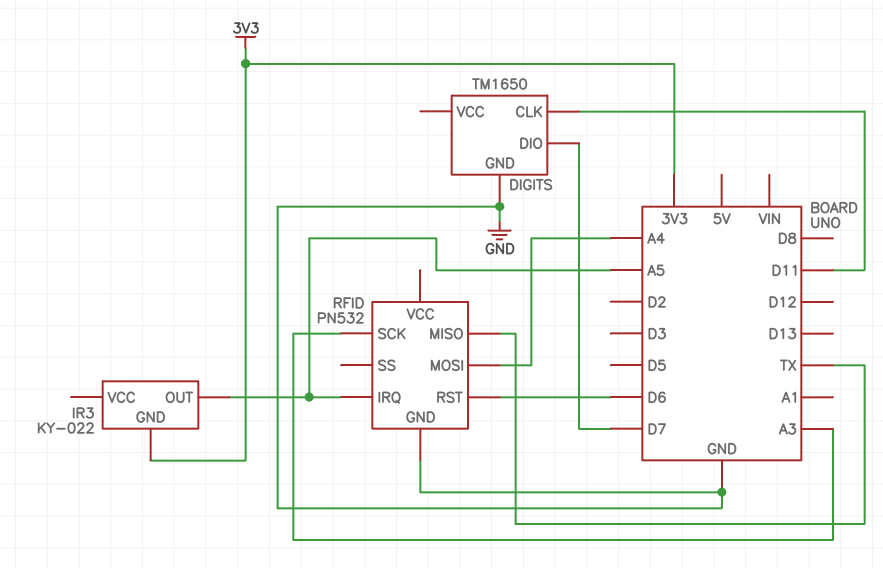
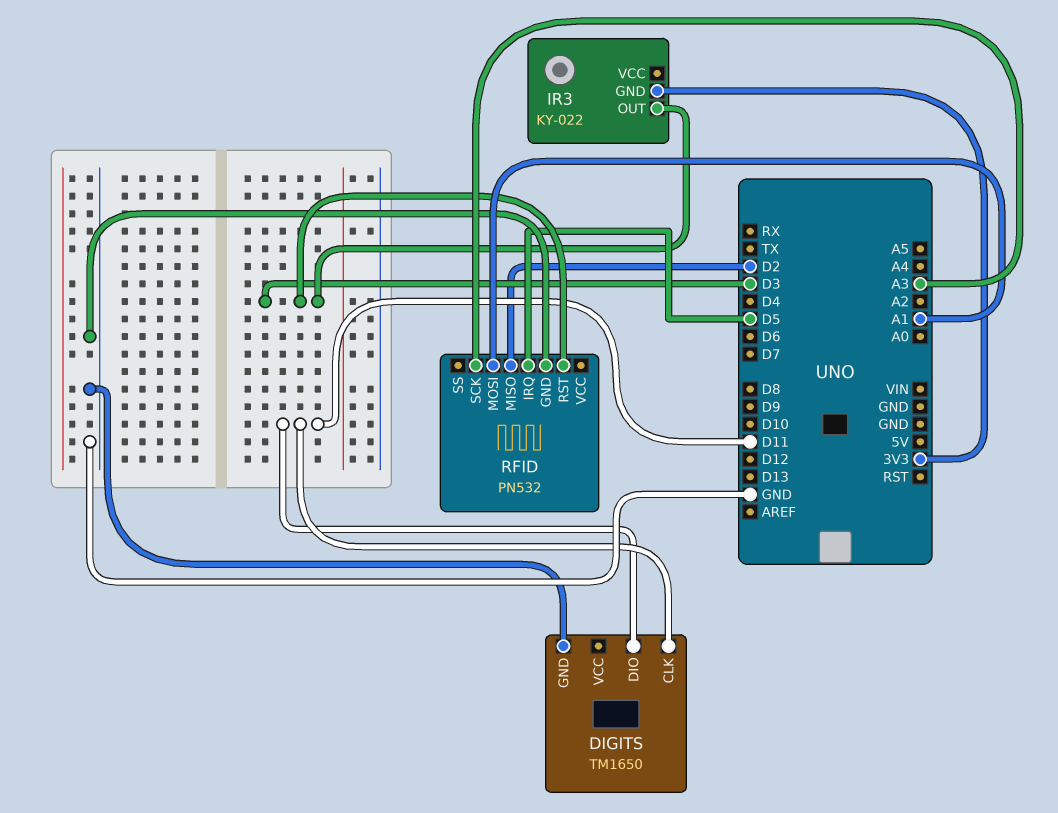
DIGITS pin DIO: D7 -> D11
IR3 pin OUT: A5 -> D3
RFID pin IRQ: A5 -> D5
RFID pin MISO: TX -> D2
RFID pin MOSI: A4 -> A1
RFID pin RST: D6 -> D3

